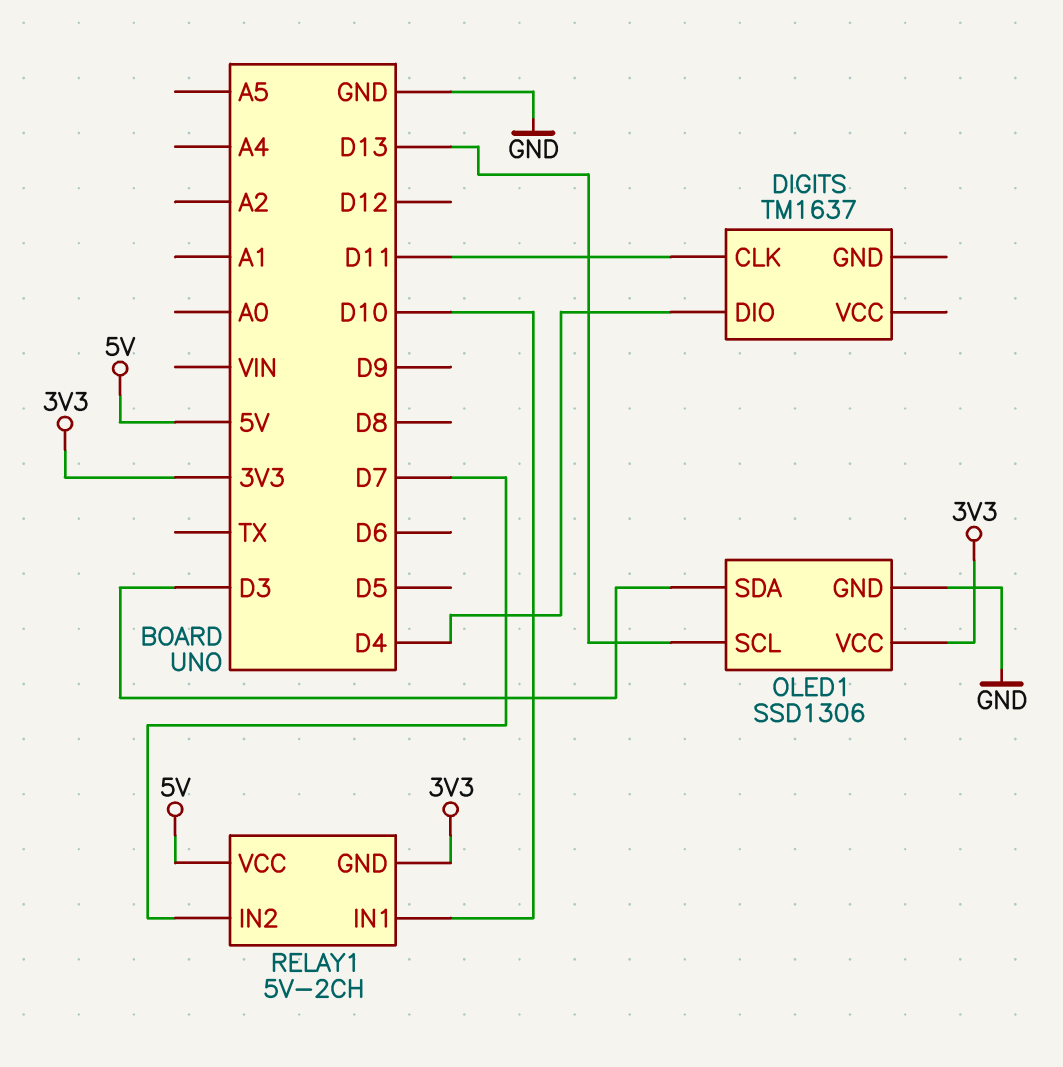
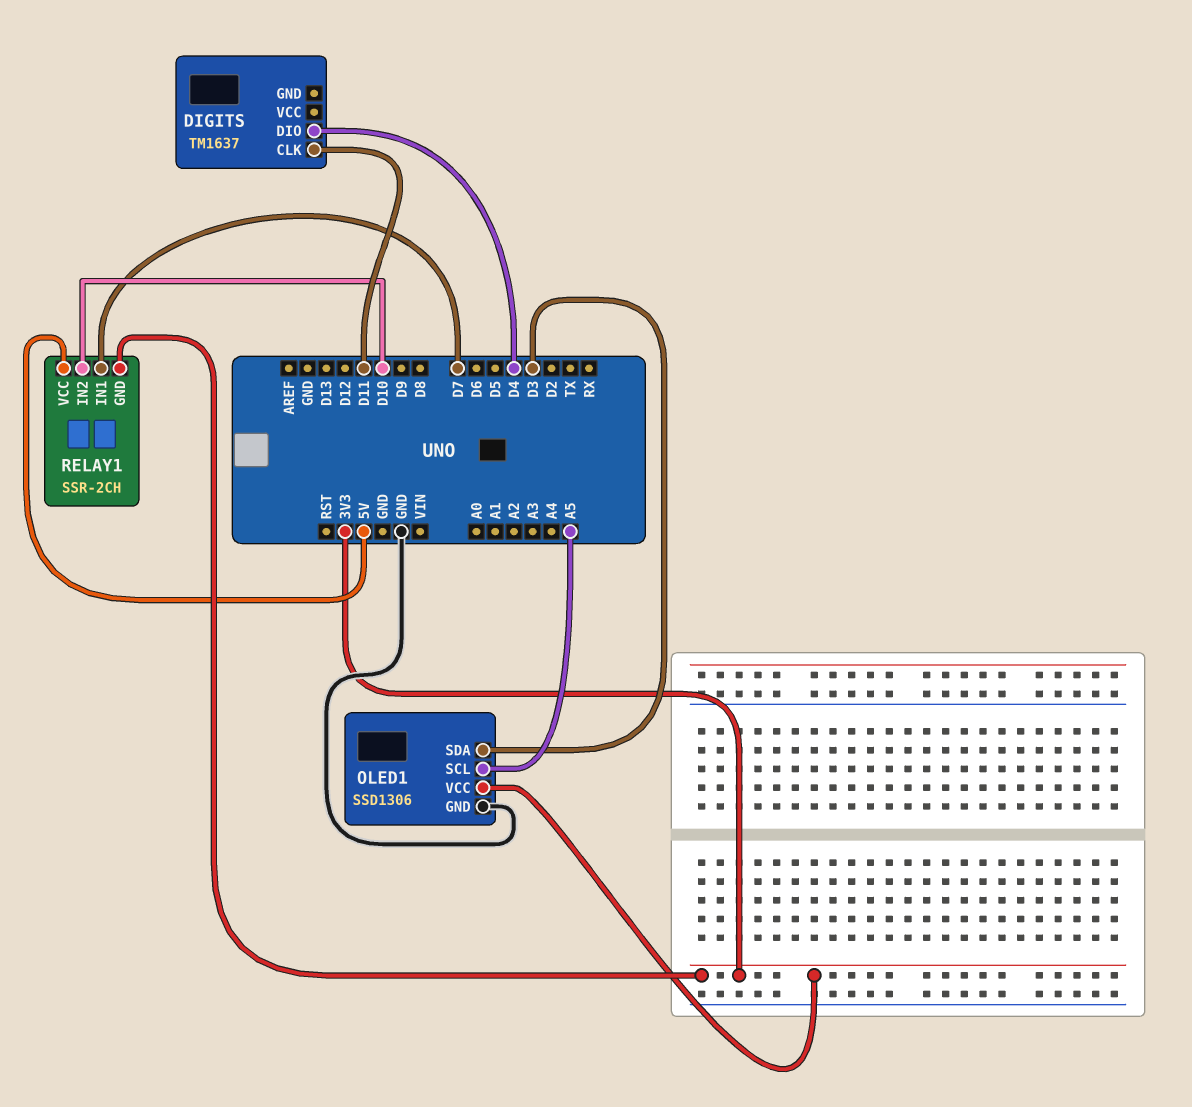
OLED1 pin SCL: D13 -> A5
RELAY1: 5V-2CH -> SSR-2CH
RELAY1 pin IN1: D10 -> D7
RELAY1 pin IN2: D7 -> D10

